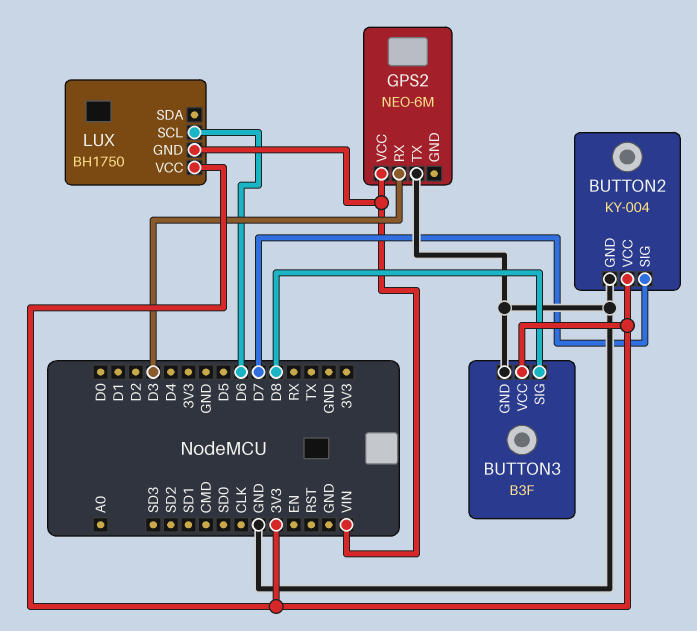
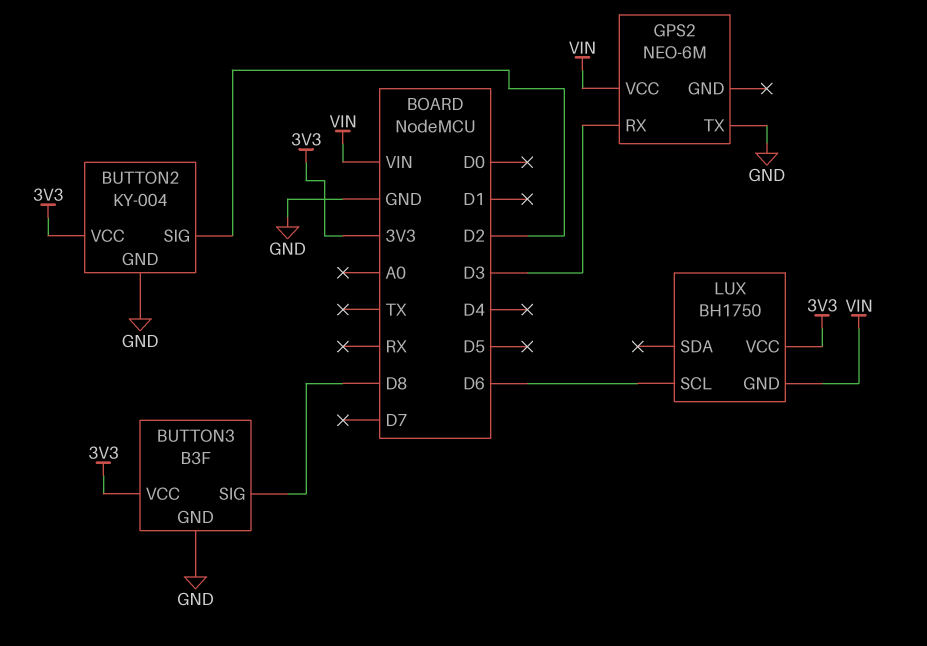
BUTTON2 pin SIG: D7 -> D2

